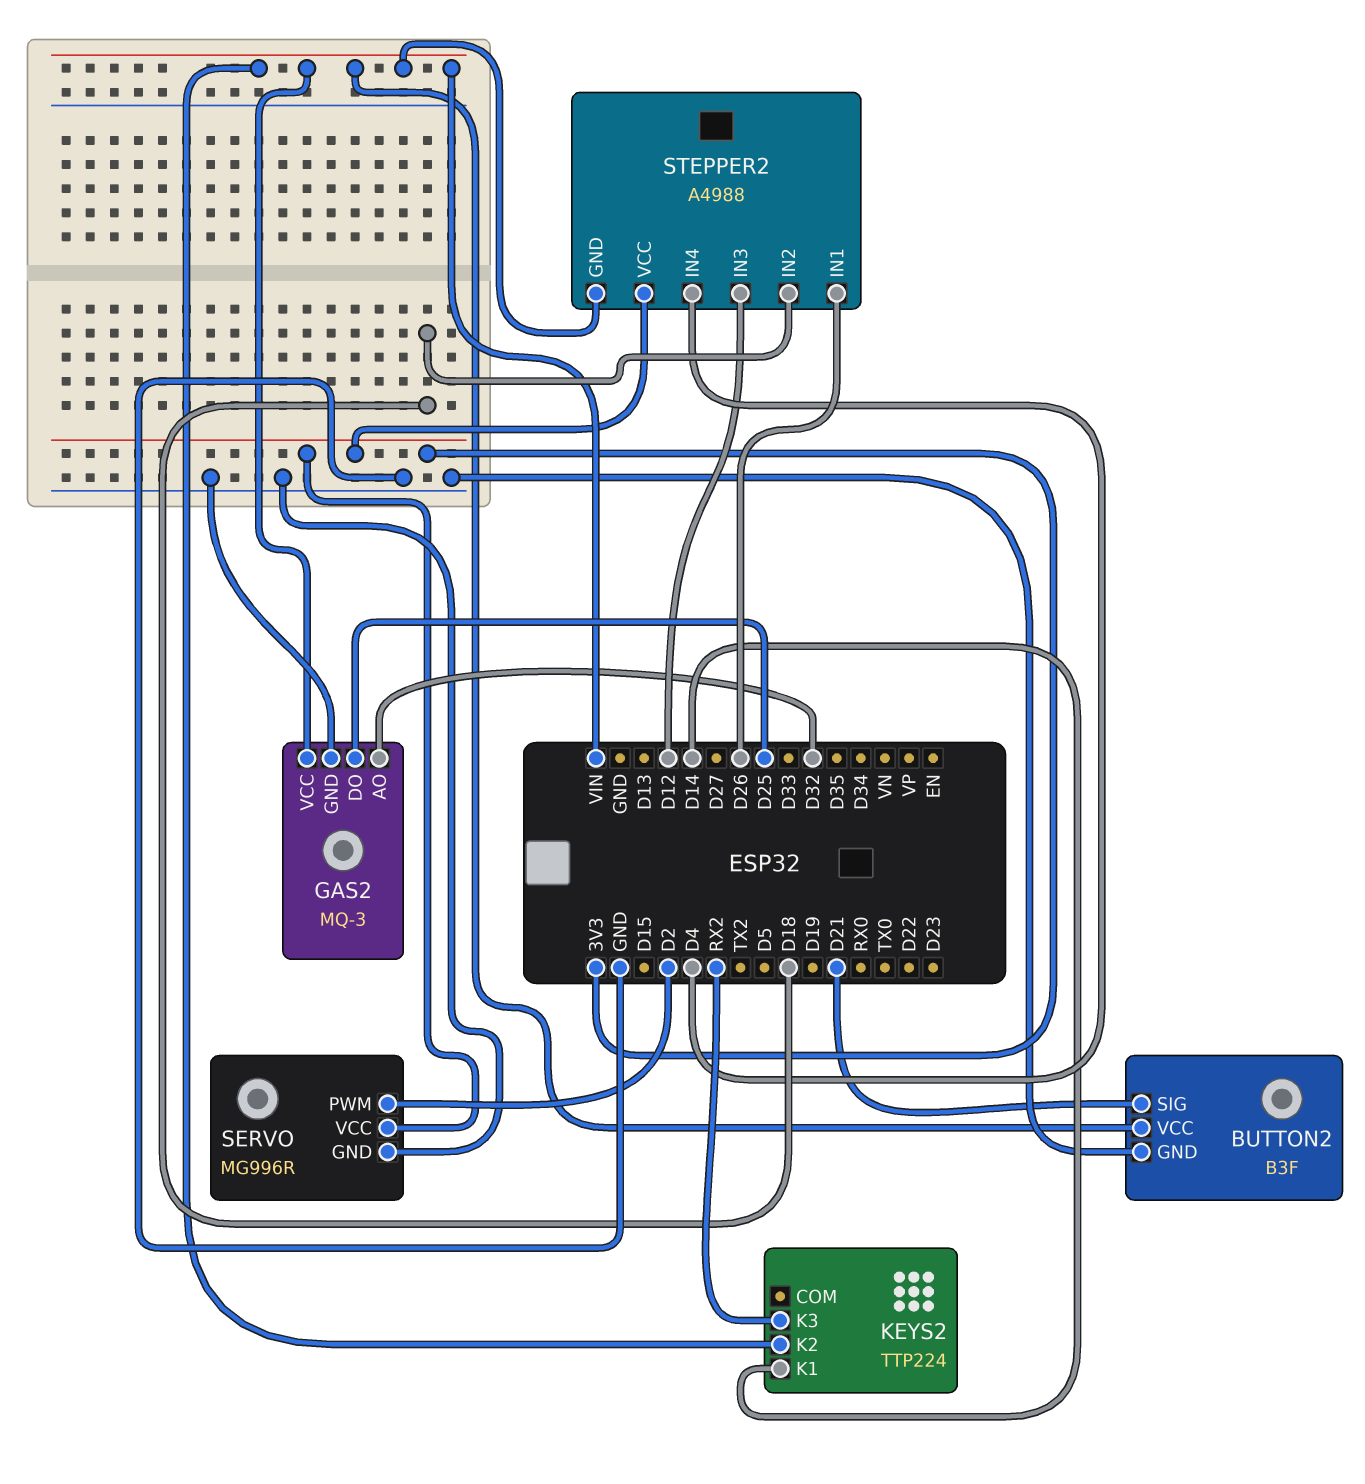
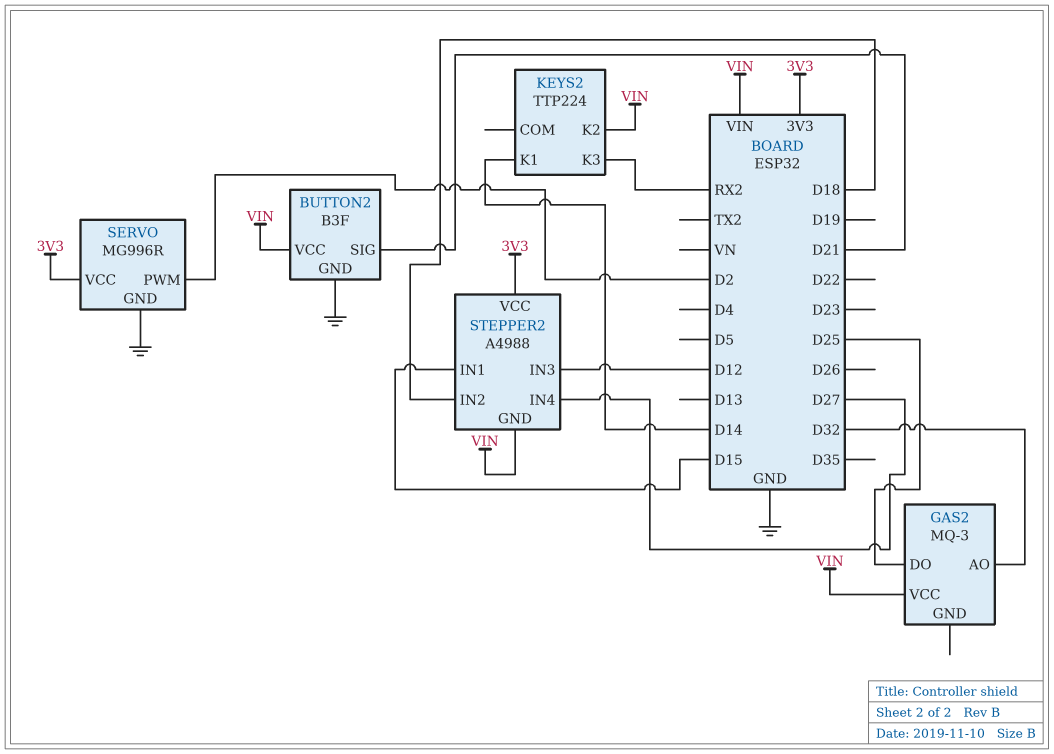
GAS2 pin GND: GND -> none
STEPPER2 pin IN1: D26 -> D15
STEPPER2 pin IN4: D4 -> D27

